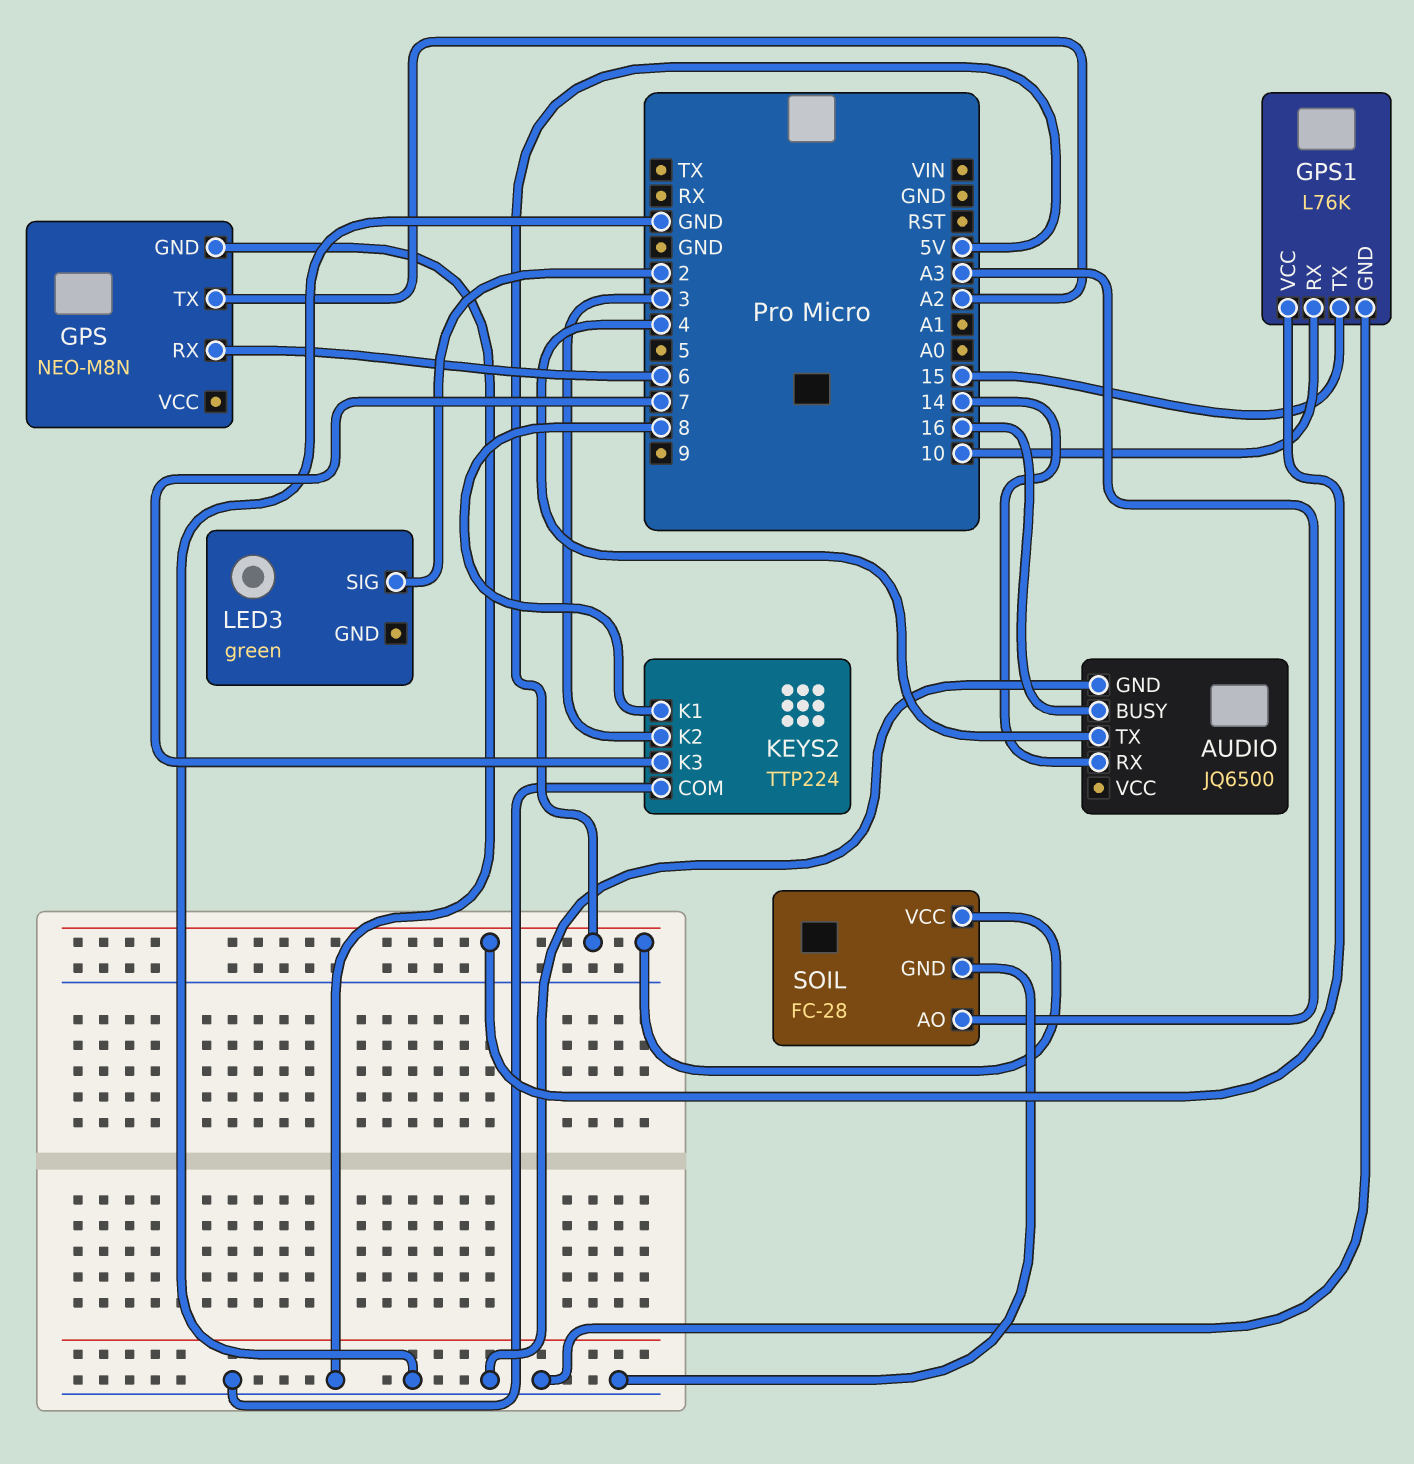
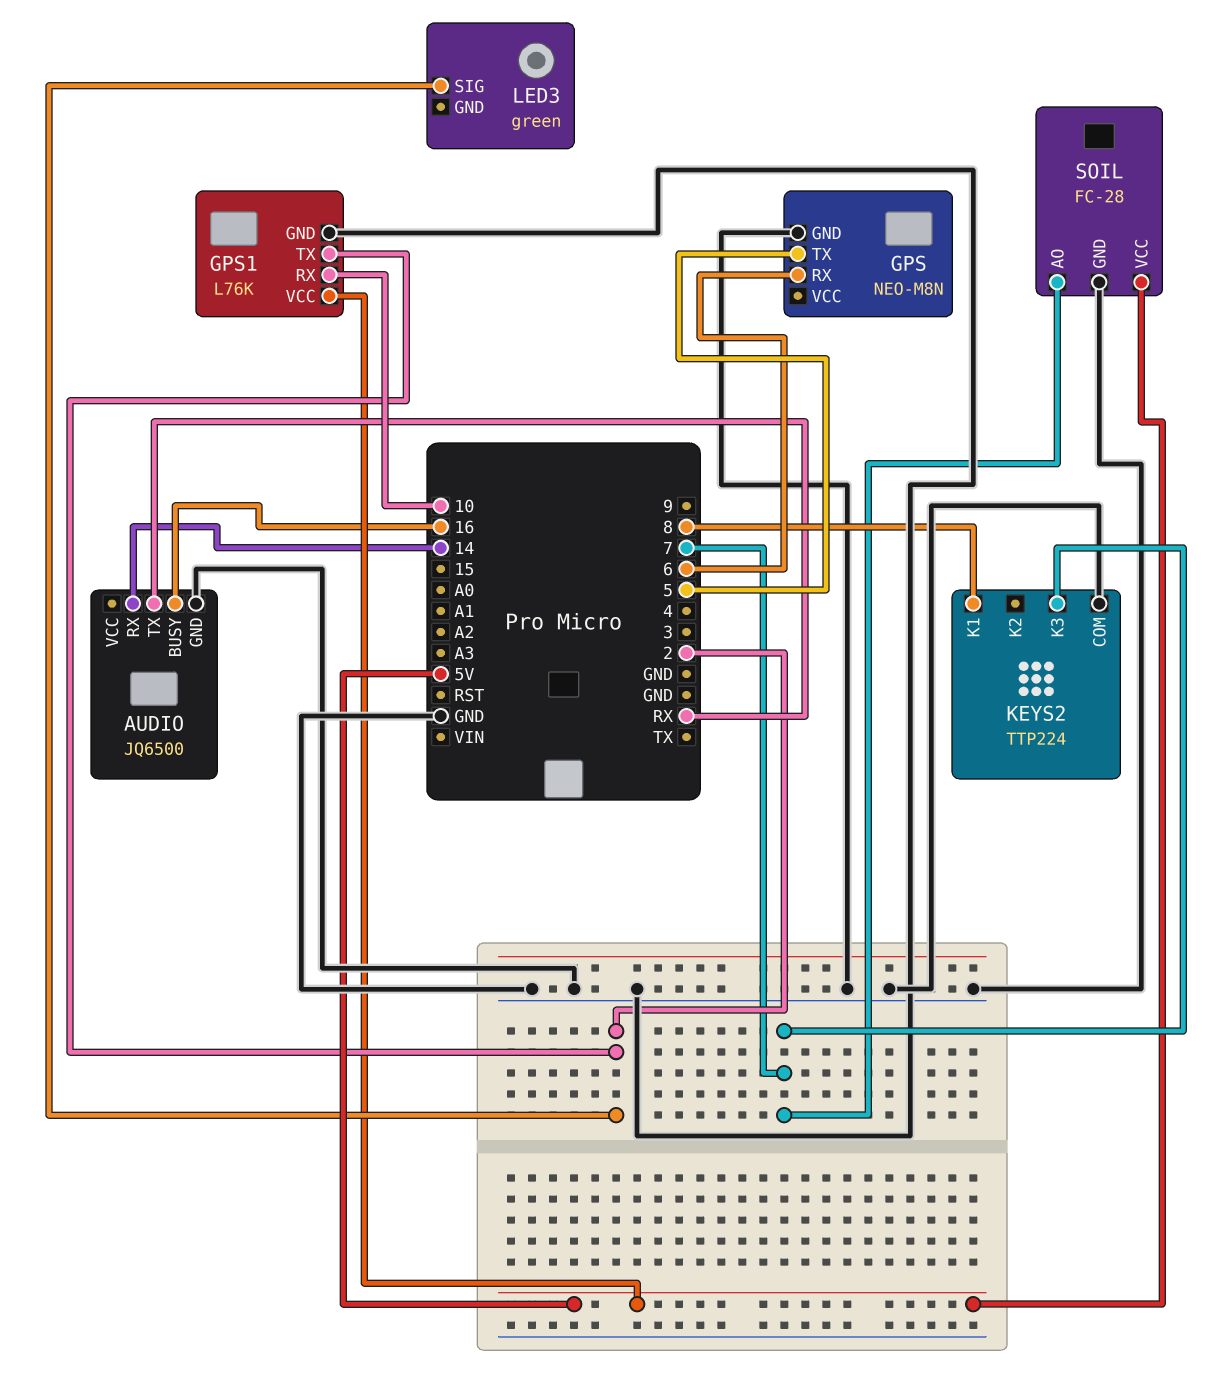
AUDIO pin TX: 4 -> RX
GPS pin TX: A2 -> 5
GPS1 pin TX: 15 -> 2
KEYS2 pin K2: 3 -> none
SOIL pin AO: A3 -> 7

